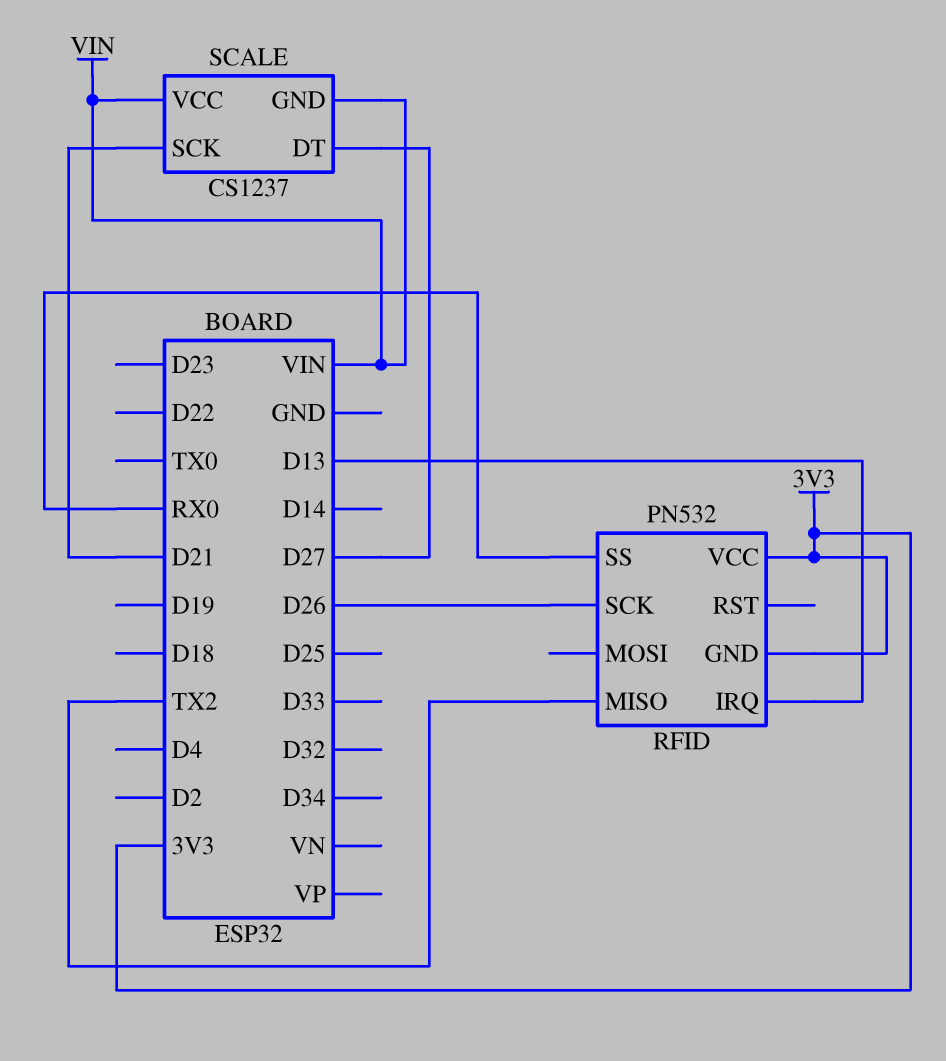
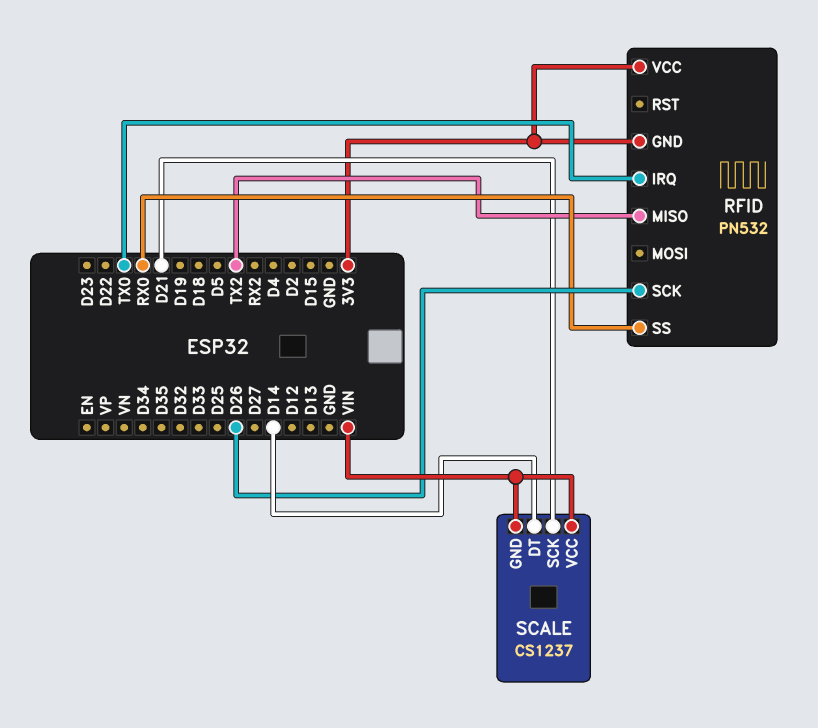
RFID pin IRQ: D13 -> TX0
SCALE pin DT: D27 -> D14

